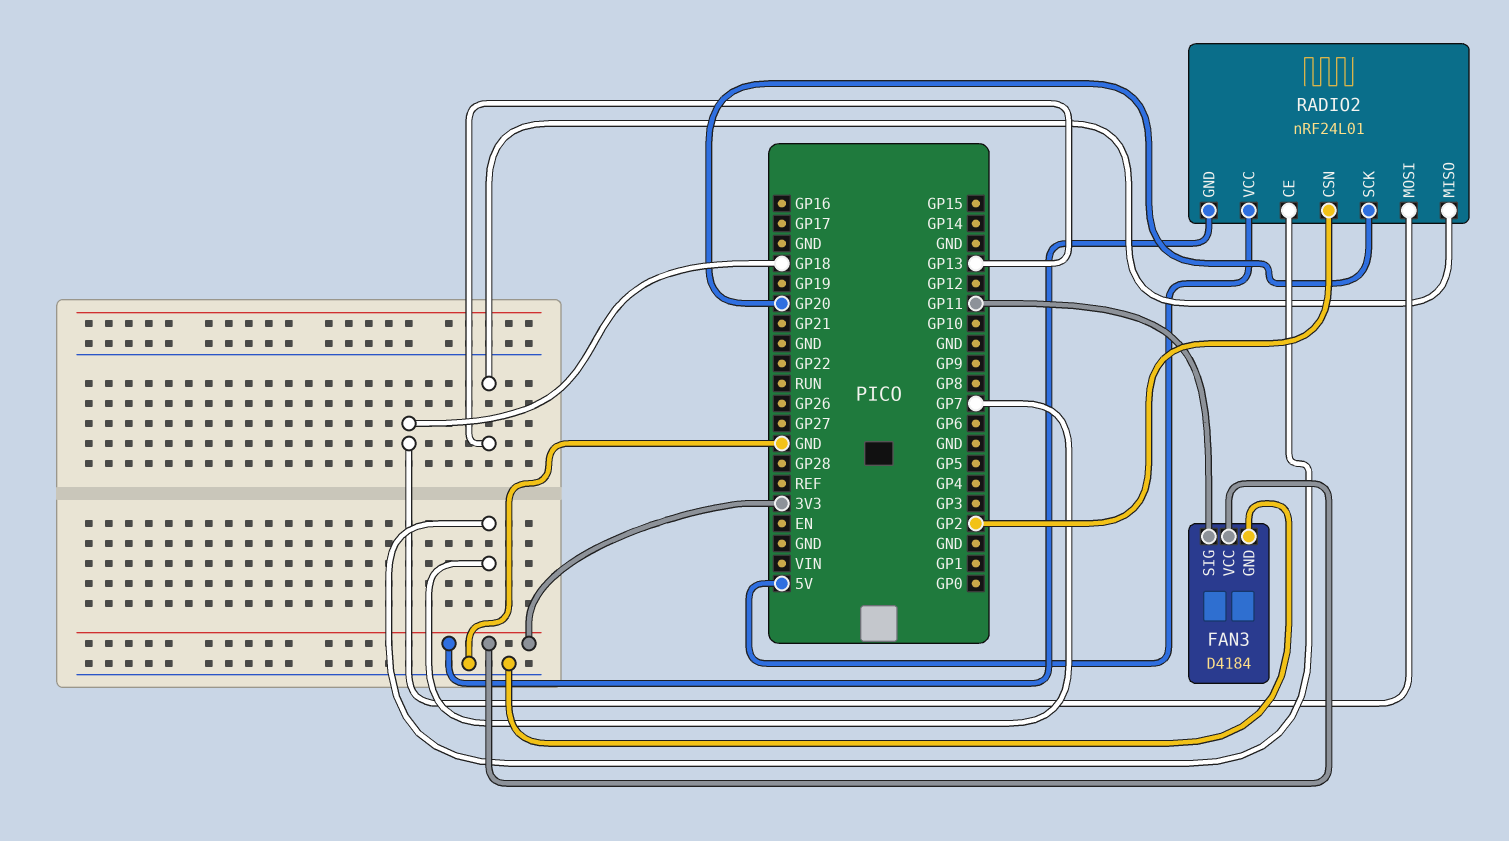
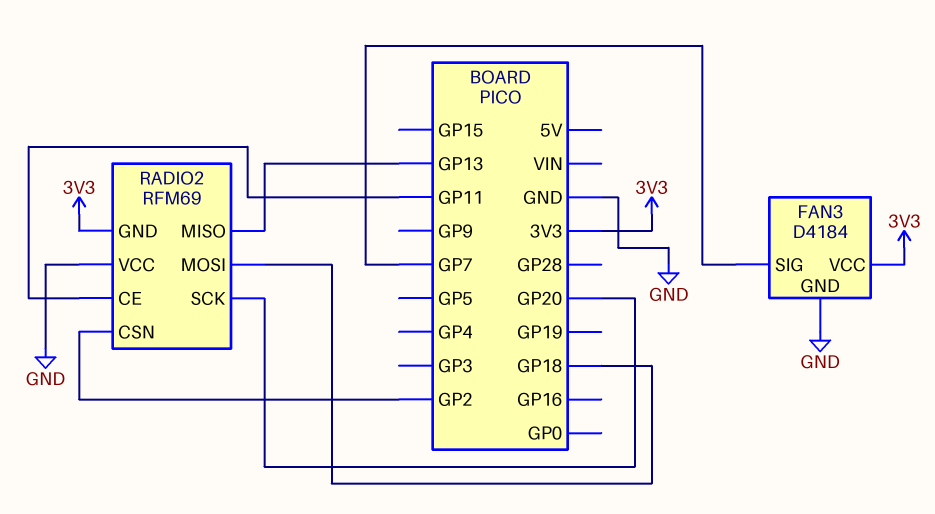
FAN3 pin SIG: GP11 -> GP7
RADIO2: nRF24L01 -> RFM69
RADIO2 pin CE: GP7 -> GP11
RADIO2 pin VCC: 5V -> GND

